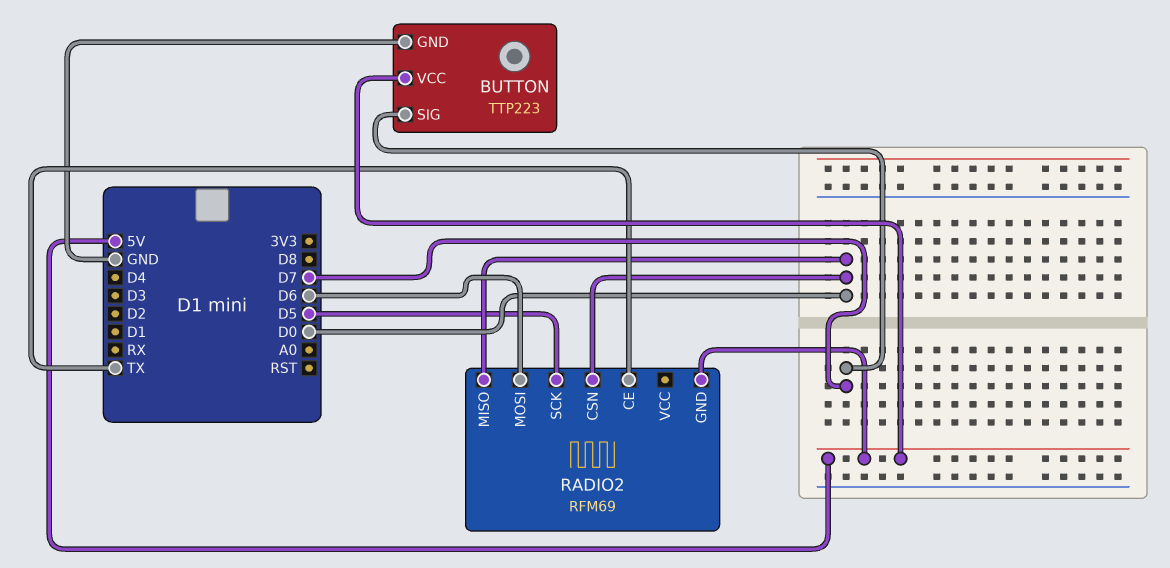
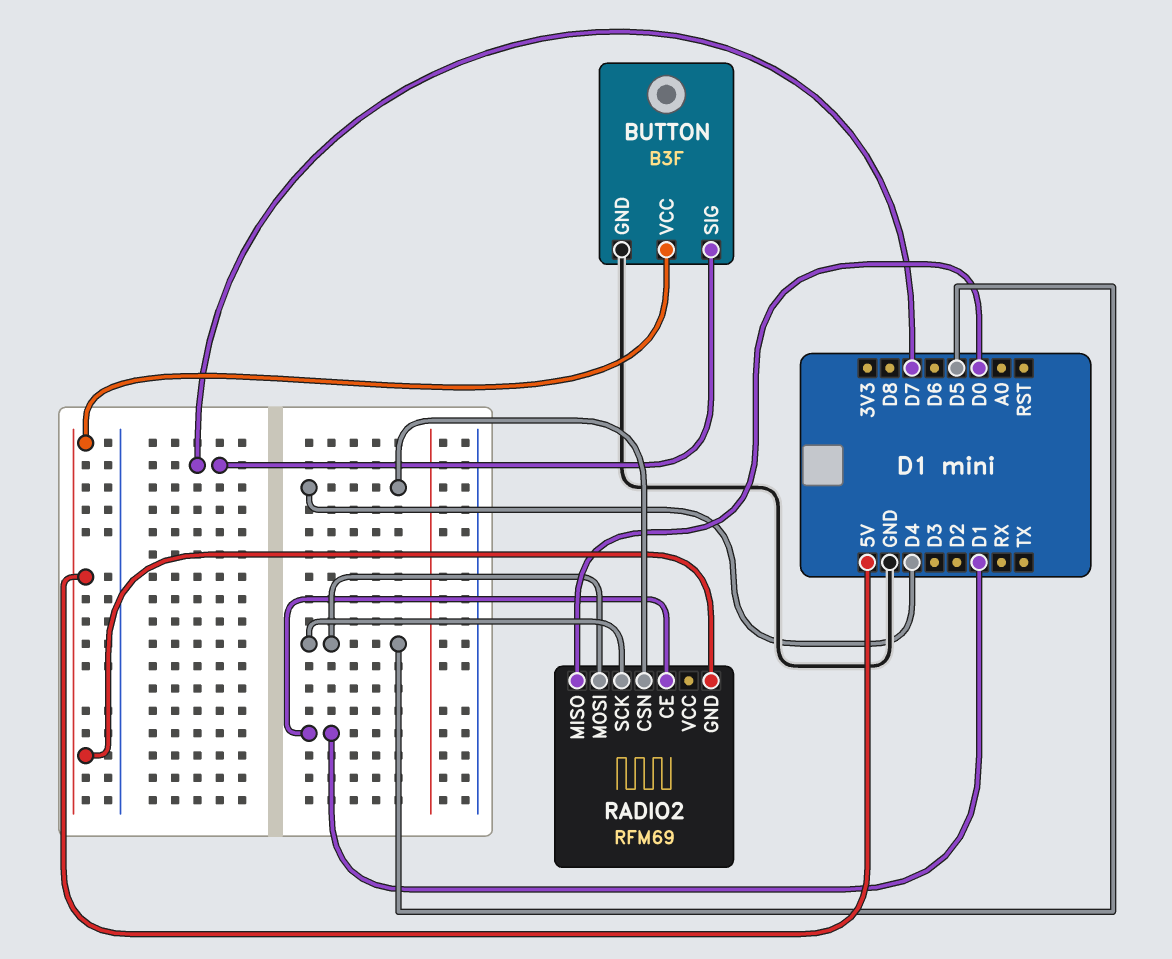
BUTTON: TTP223 -> B3F
RADIO2 pin CE: TX -> D1
RADIO2 pin CSN: D0 -> D4
RADIO2 pin MOSI: D6 -> D5

